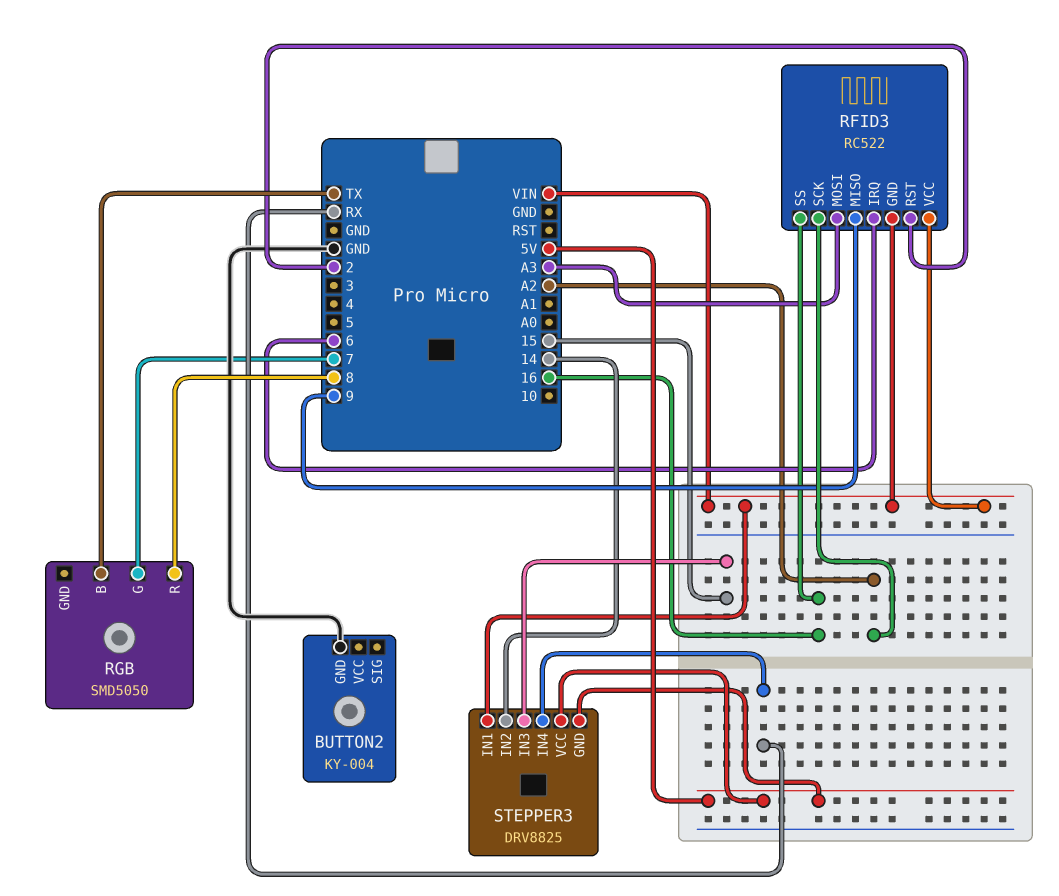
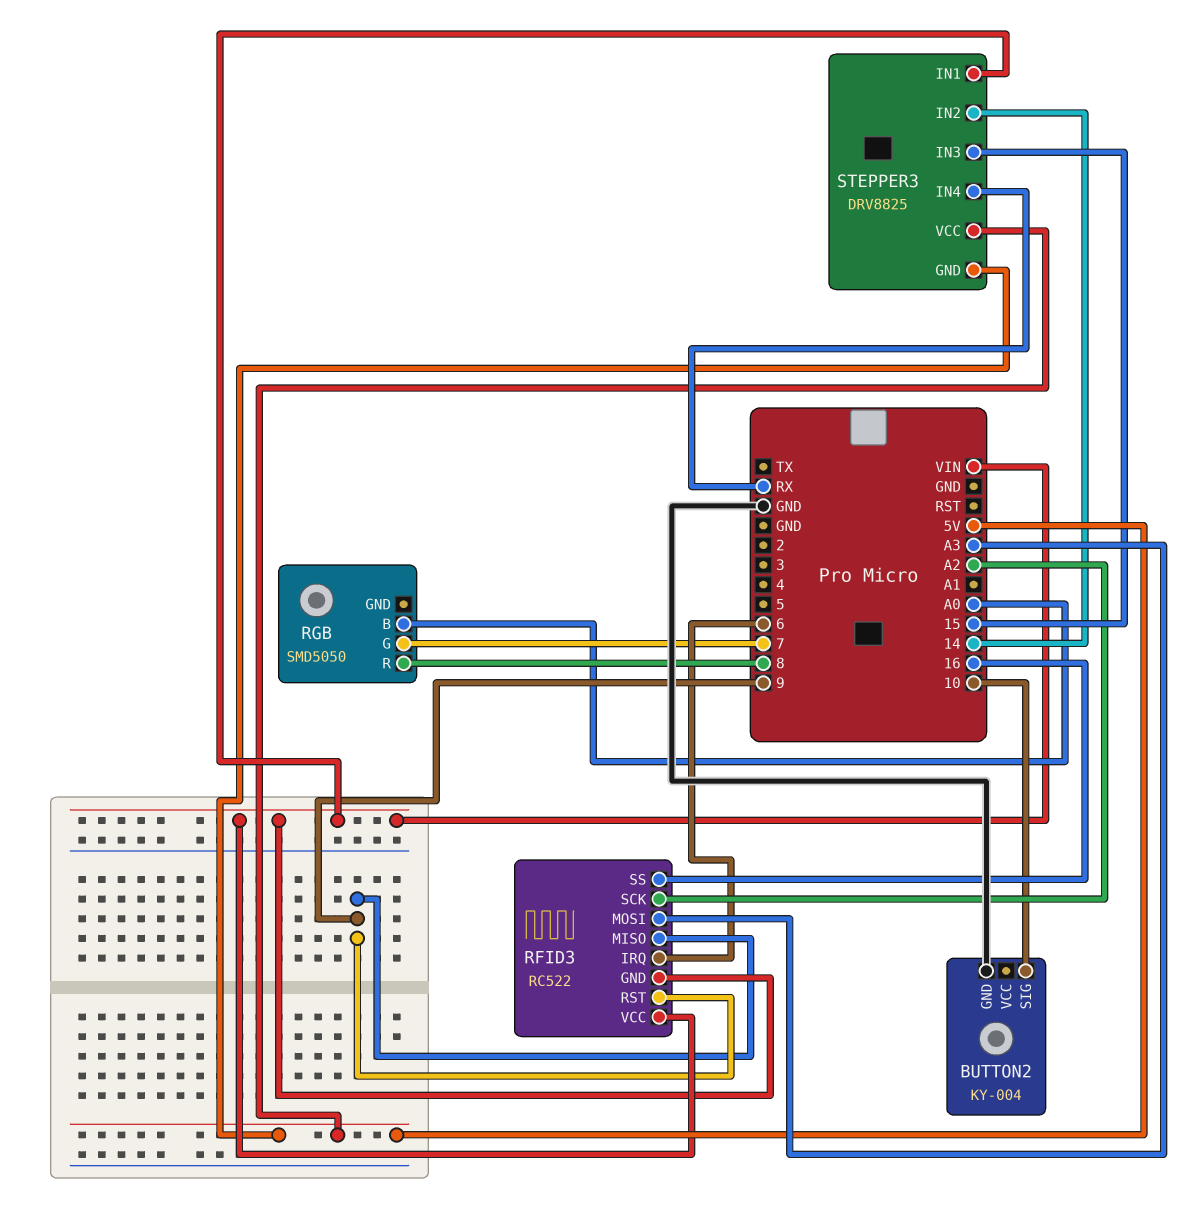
BUTTON2 pin SIG: none -> 10
RFID3 pin RST: 2 -> 9
RGB pin B: TX -> A0

